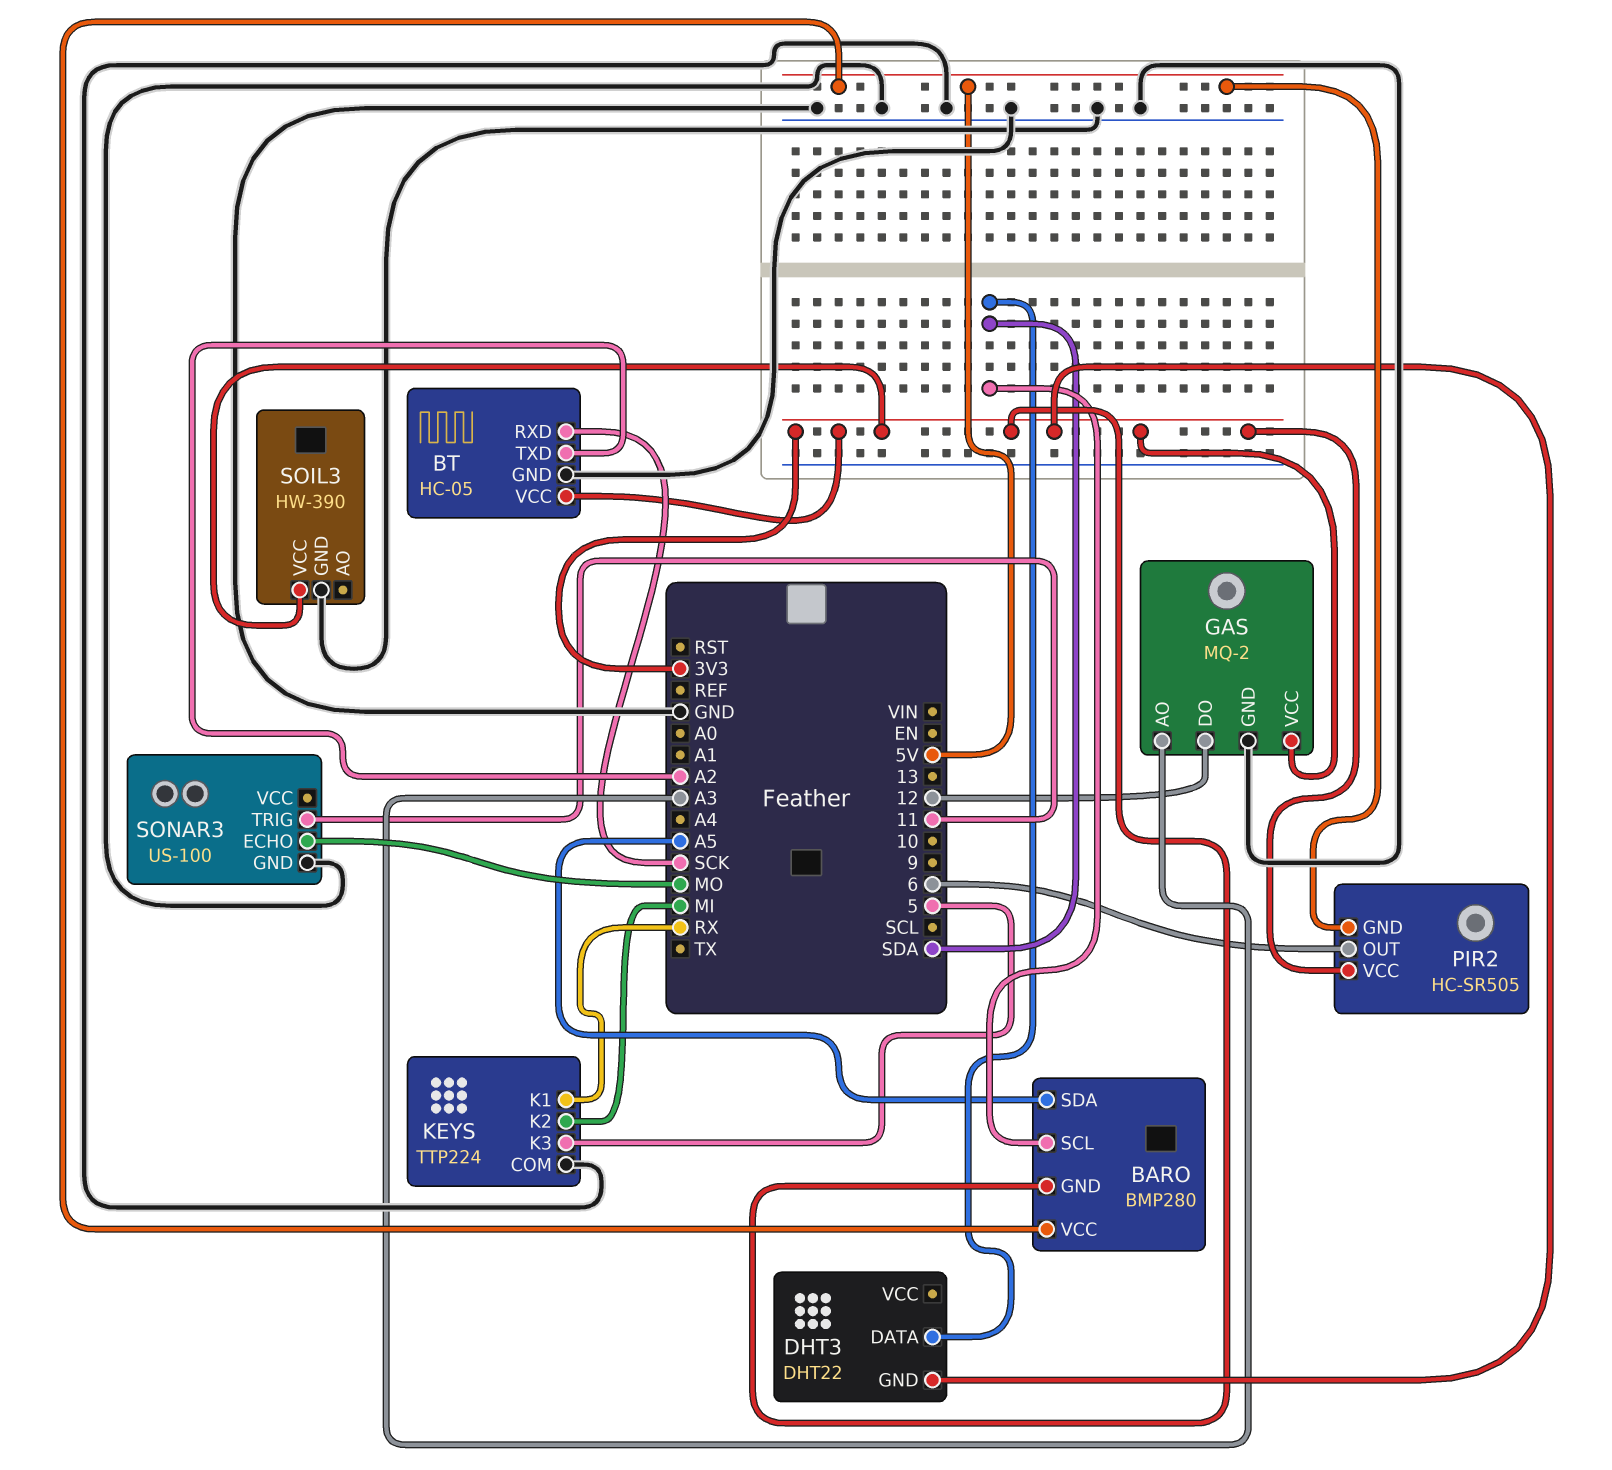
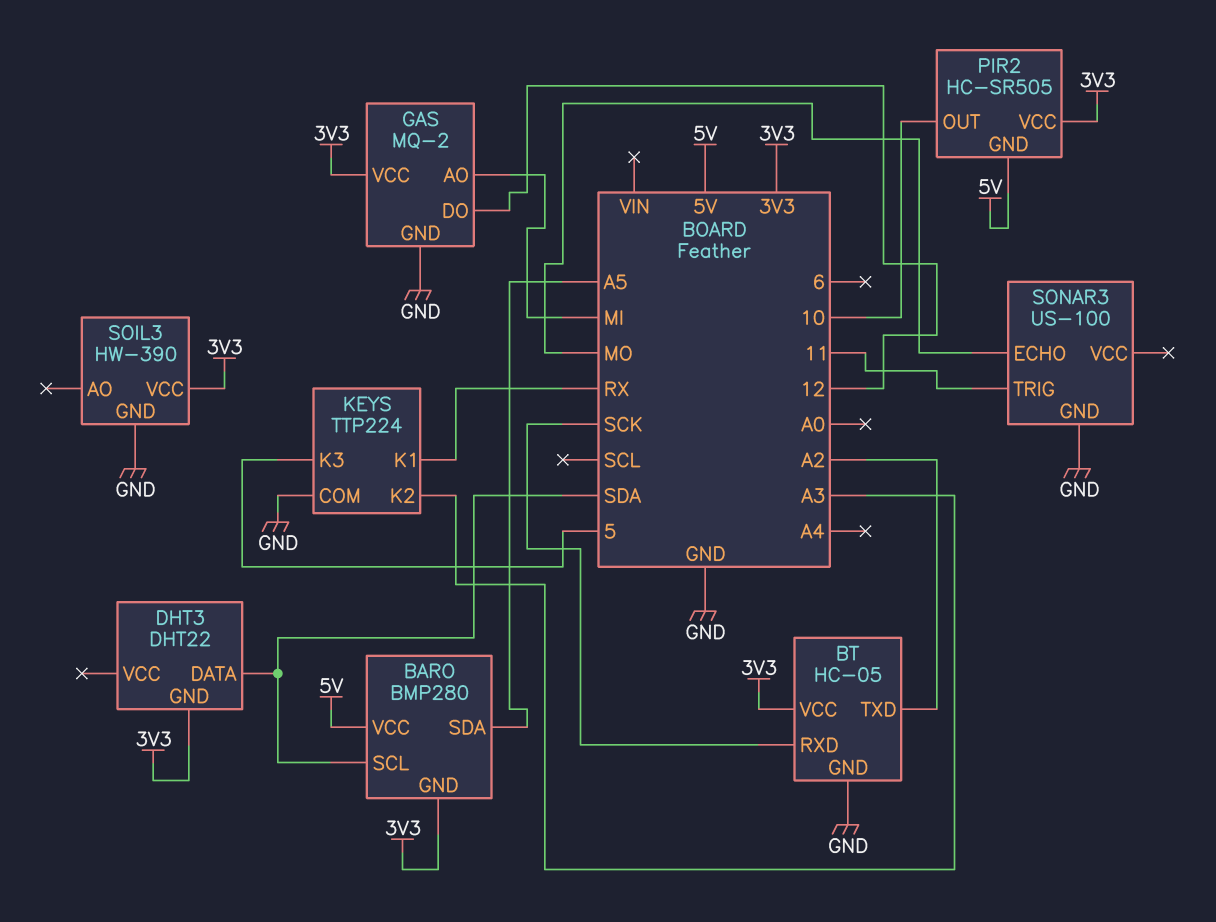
GAS pin AO: A3 -> MI
KEYS pin K2: MI -> A3
PIR2 pin OUT: 6 -> 10

